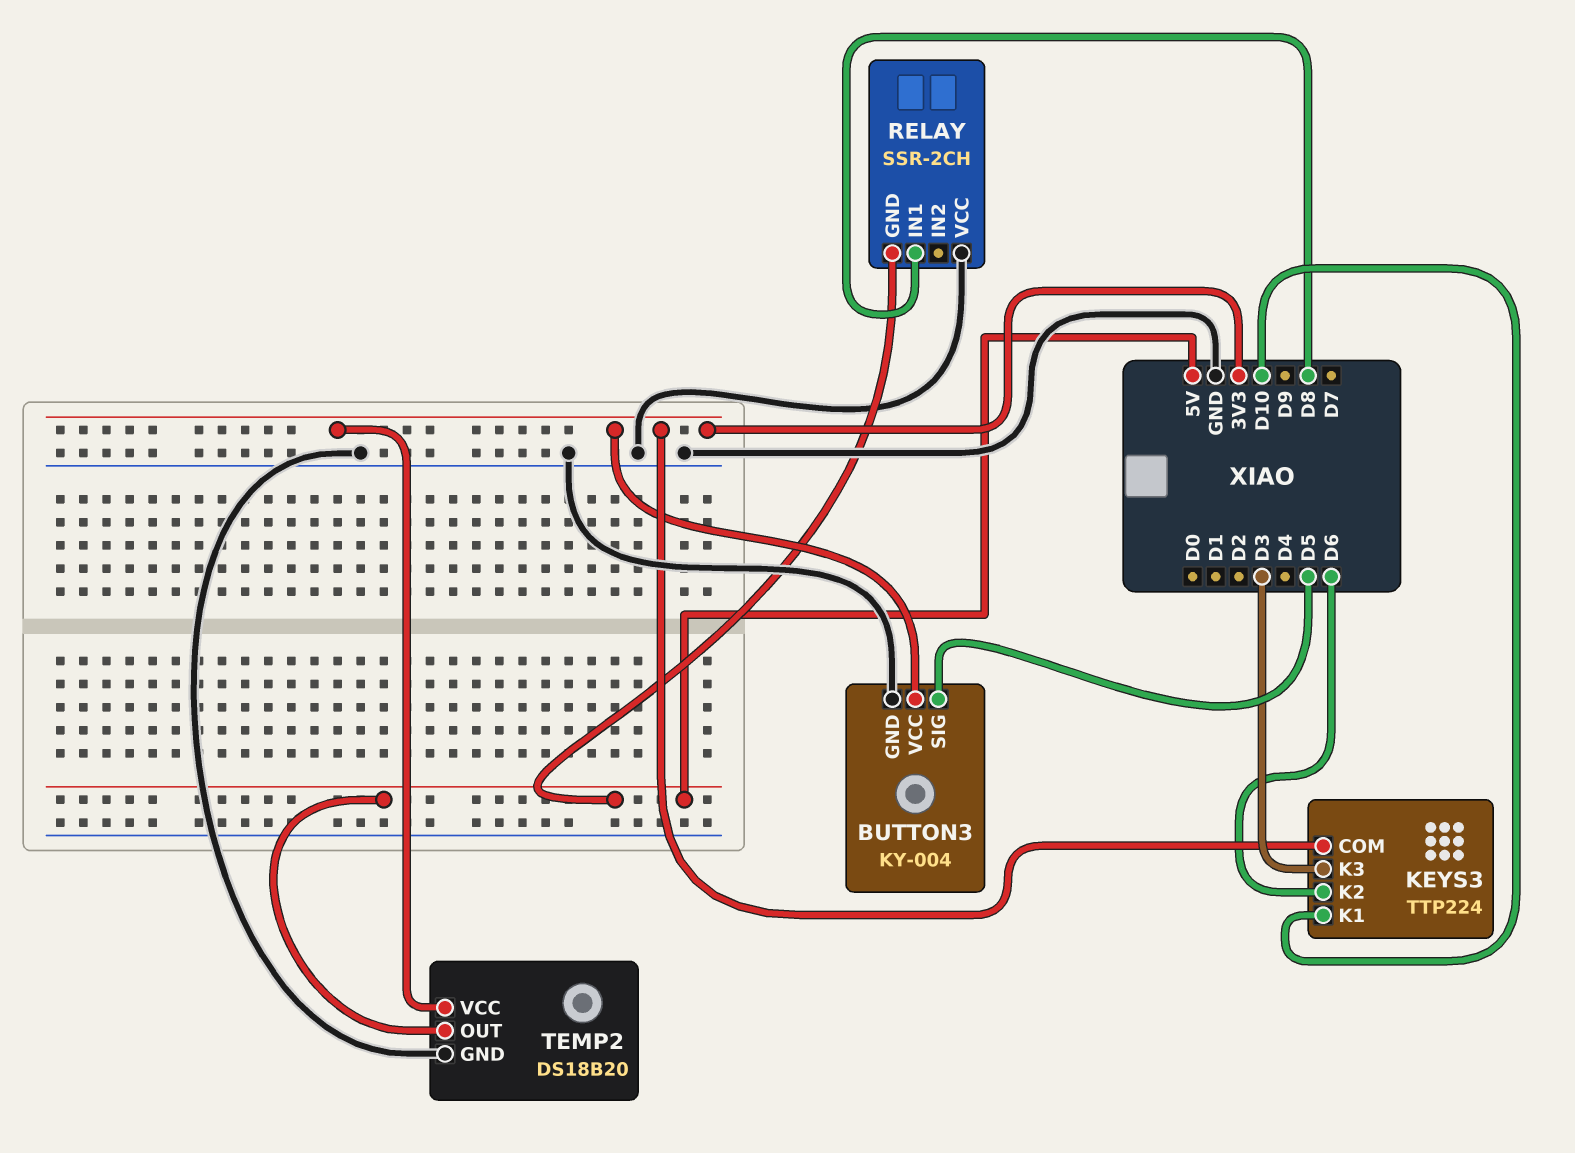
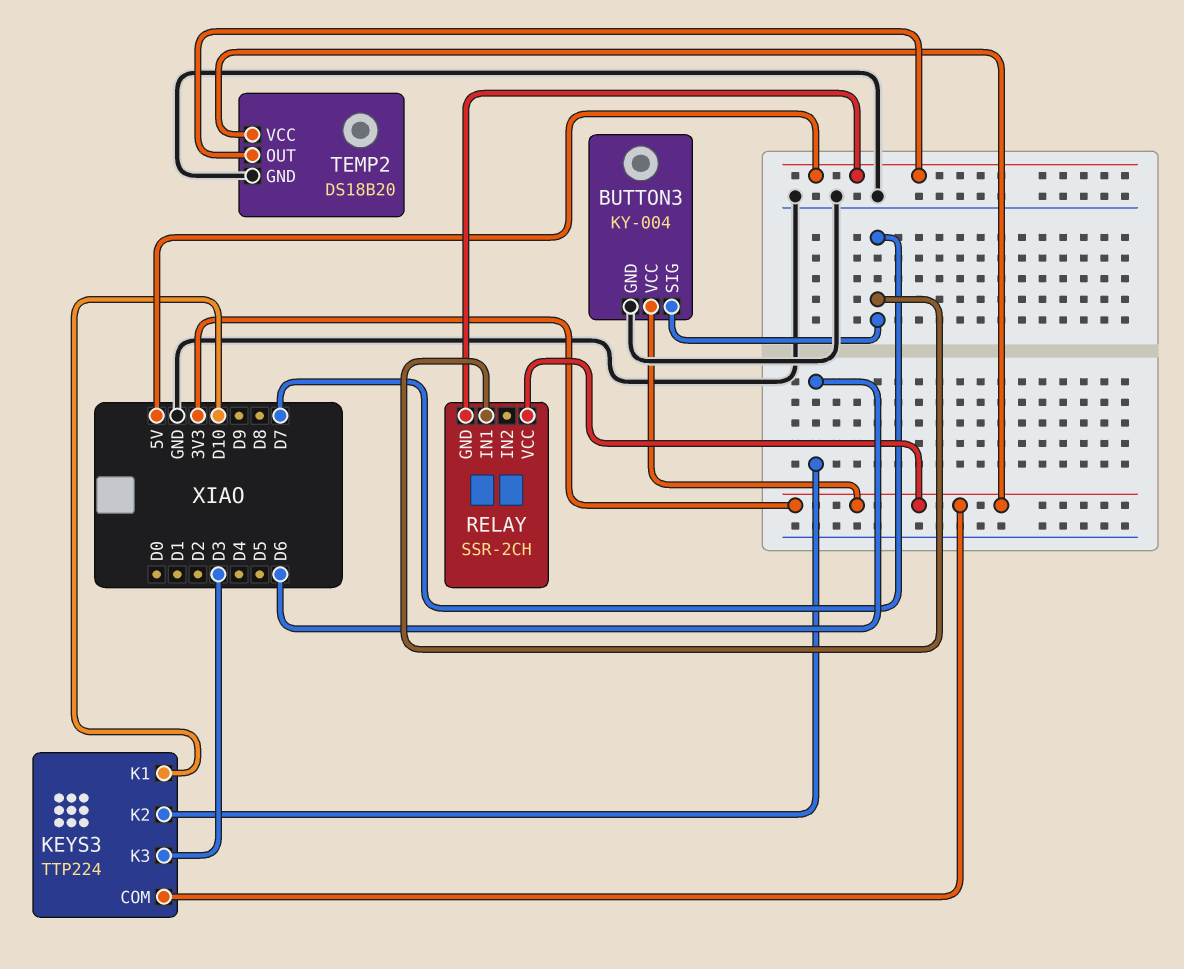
BUTTON3 pin SIG: D5 -> D7
RELAY pin IN1: D8 -> D7
RELAY pin VCC: GND -> 3V3

